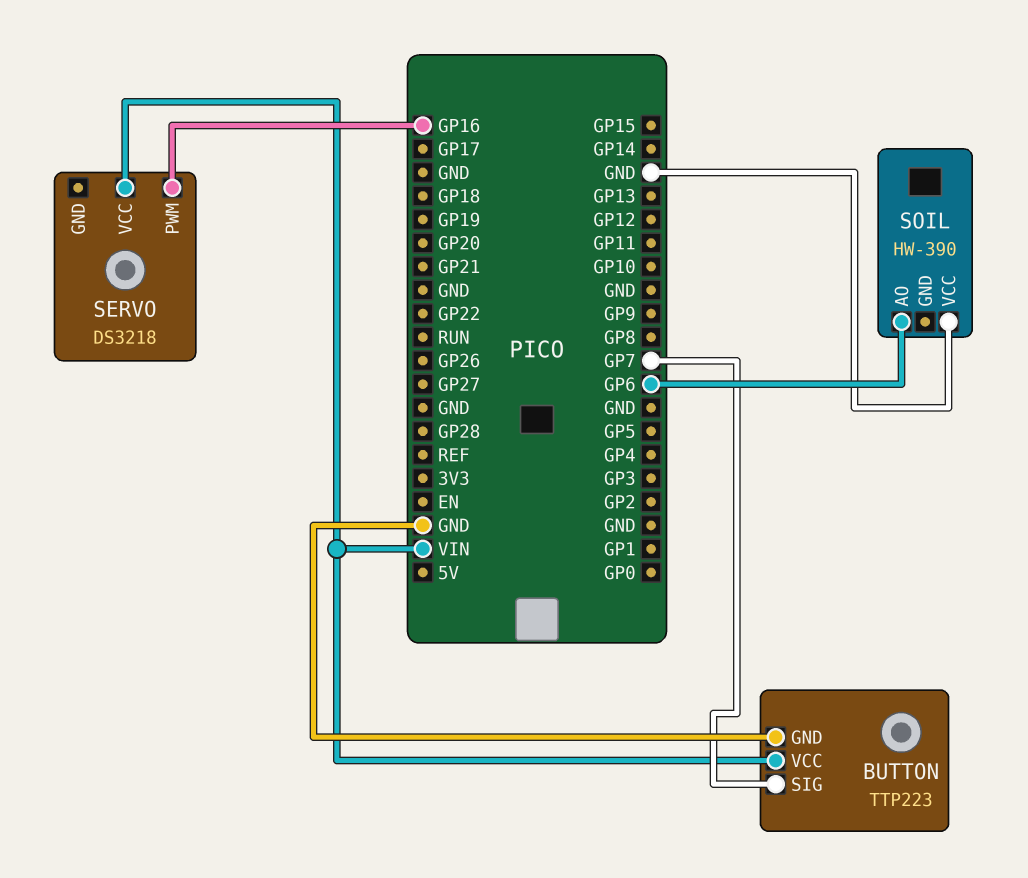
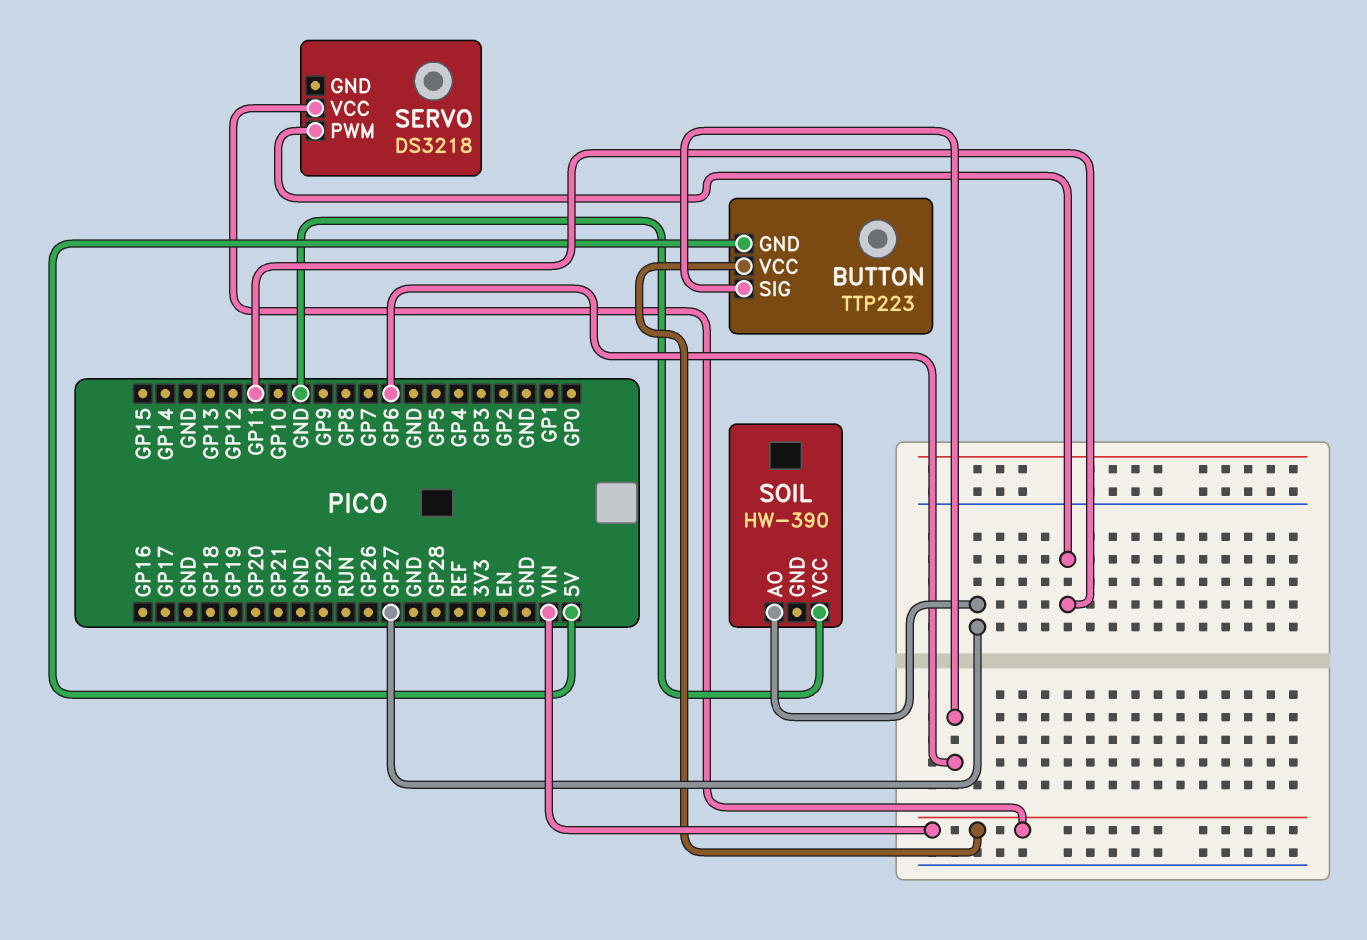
BUTTON pin GND: GND -> 5V
BUTTON pin SIG: GP7 -> GP6
SERVO pin PWM: GP16 -> GP11
SOIL pin AO: GP6 -> GP27

